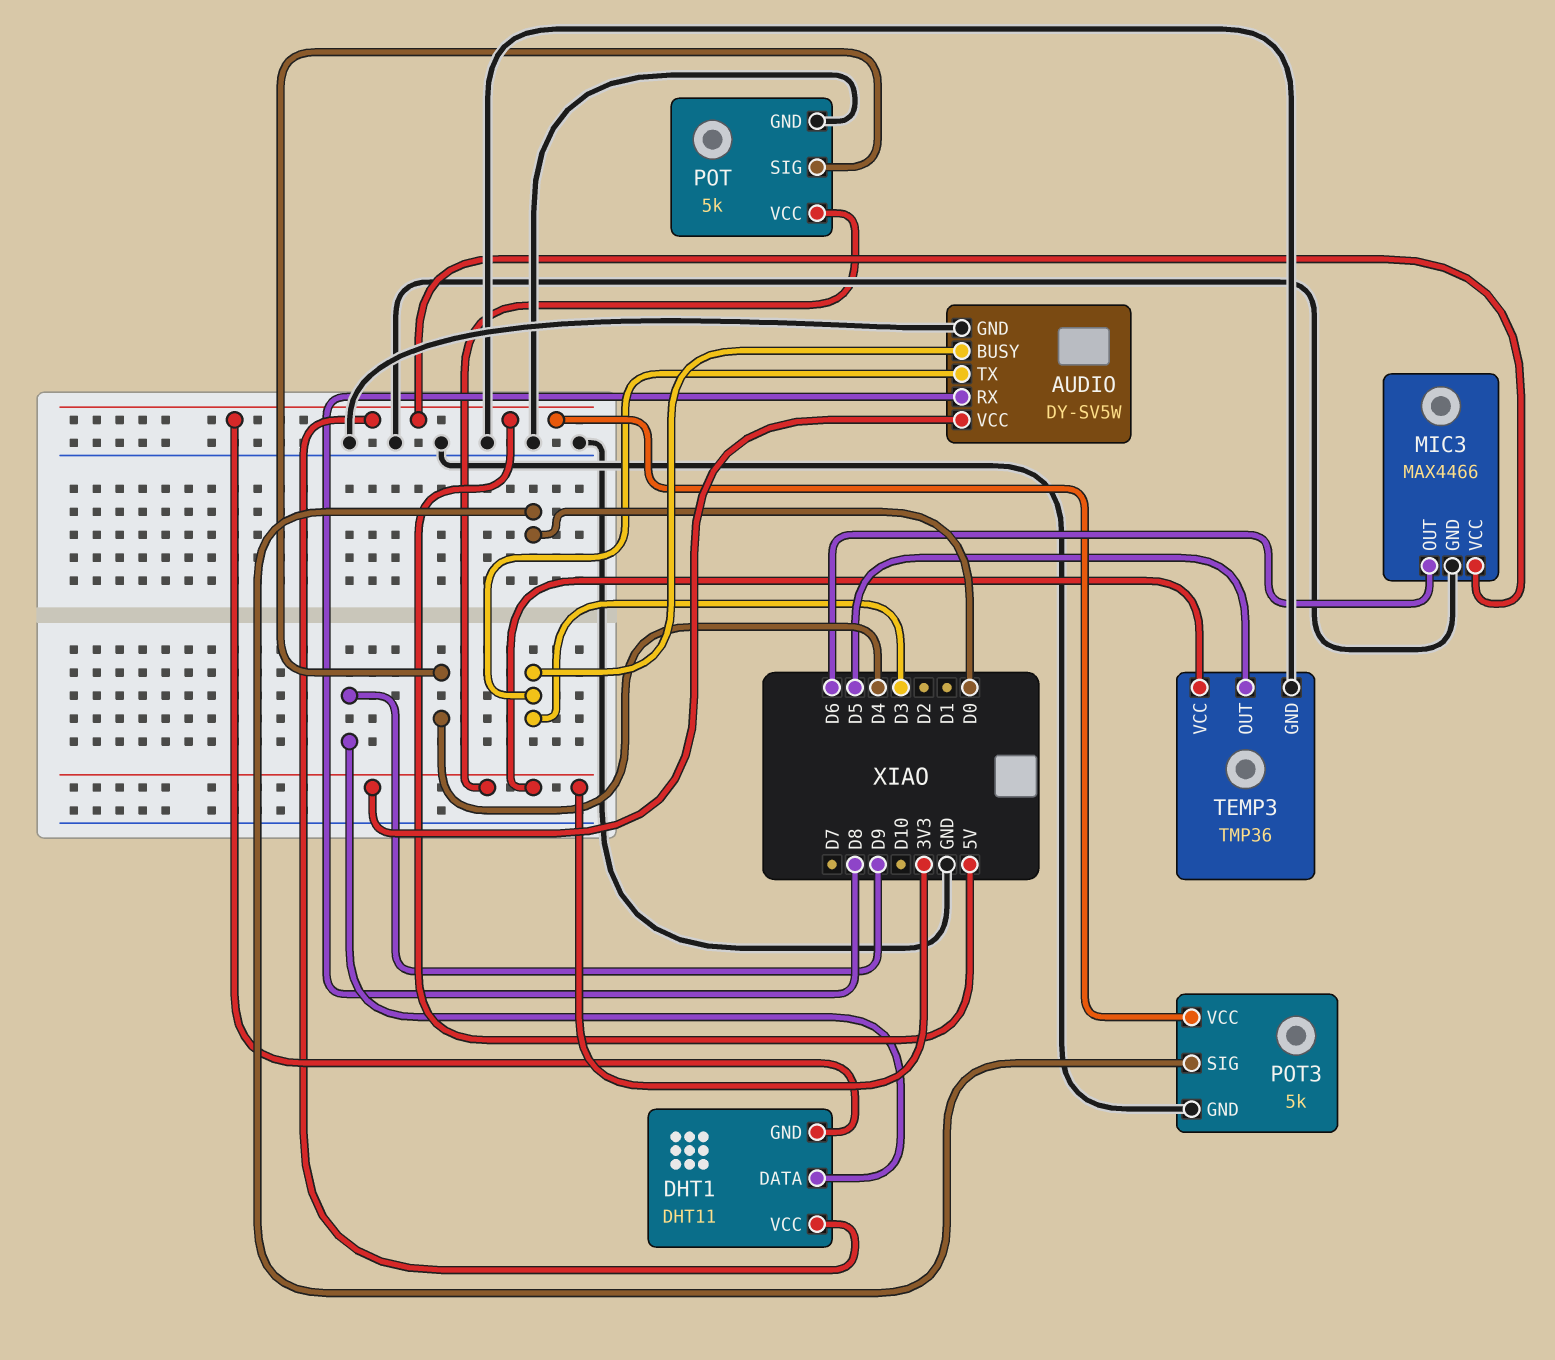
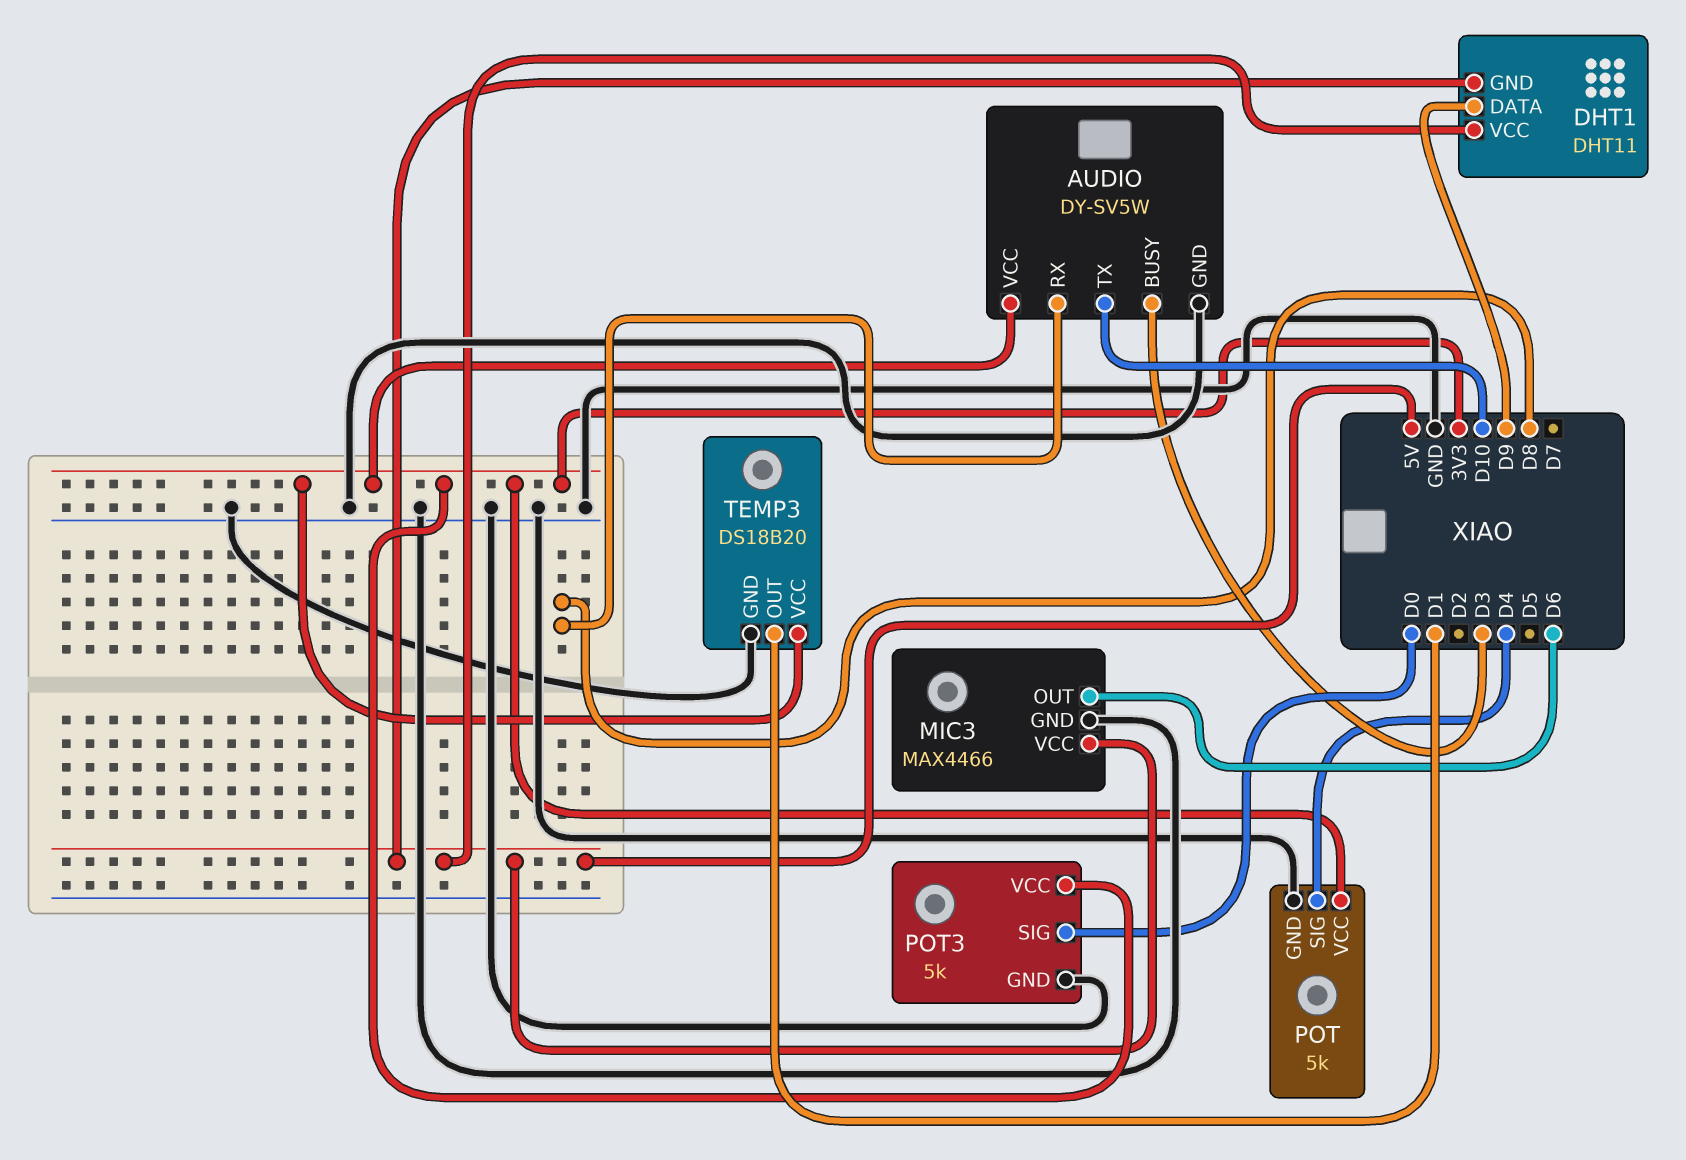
AUDIO pin TX: D3 -> D10
POT3 pin VCC: 5V -> 3V3
TEMP3: TMP36 -> DS18B20
TEMP3 pin OUT: D5 -> D1

